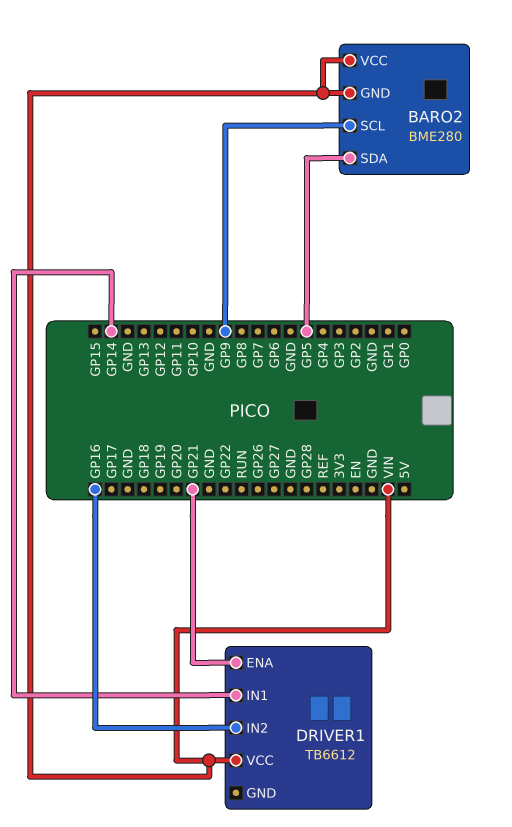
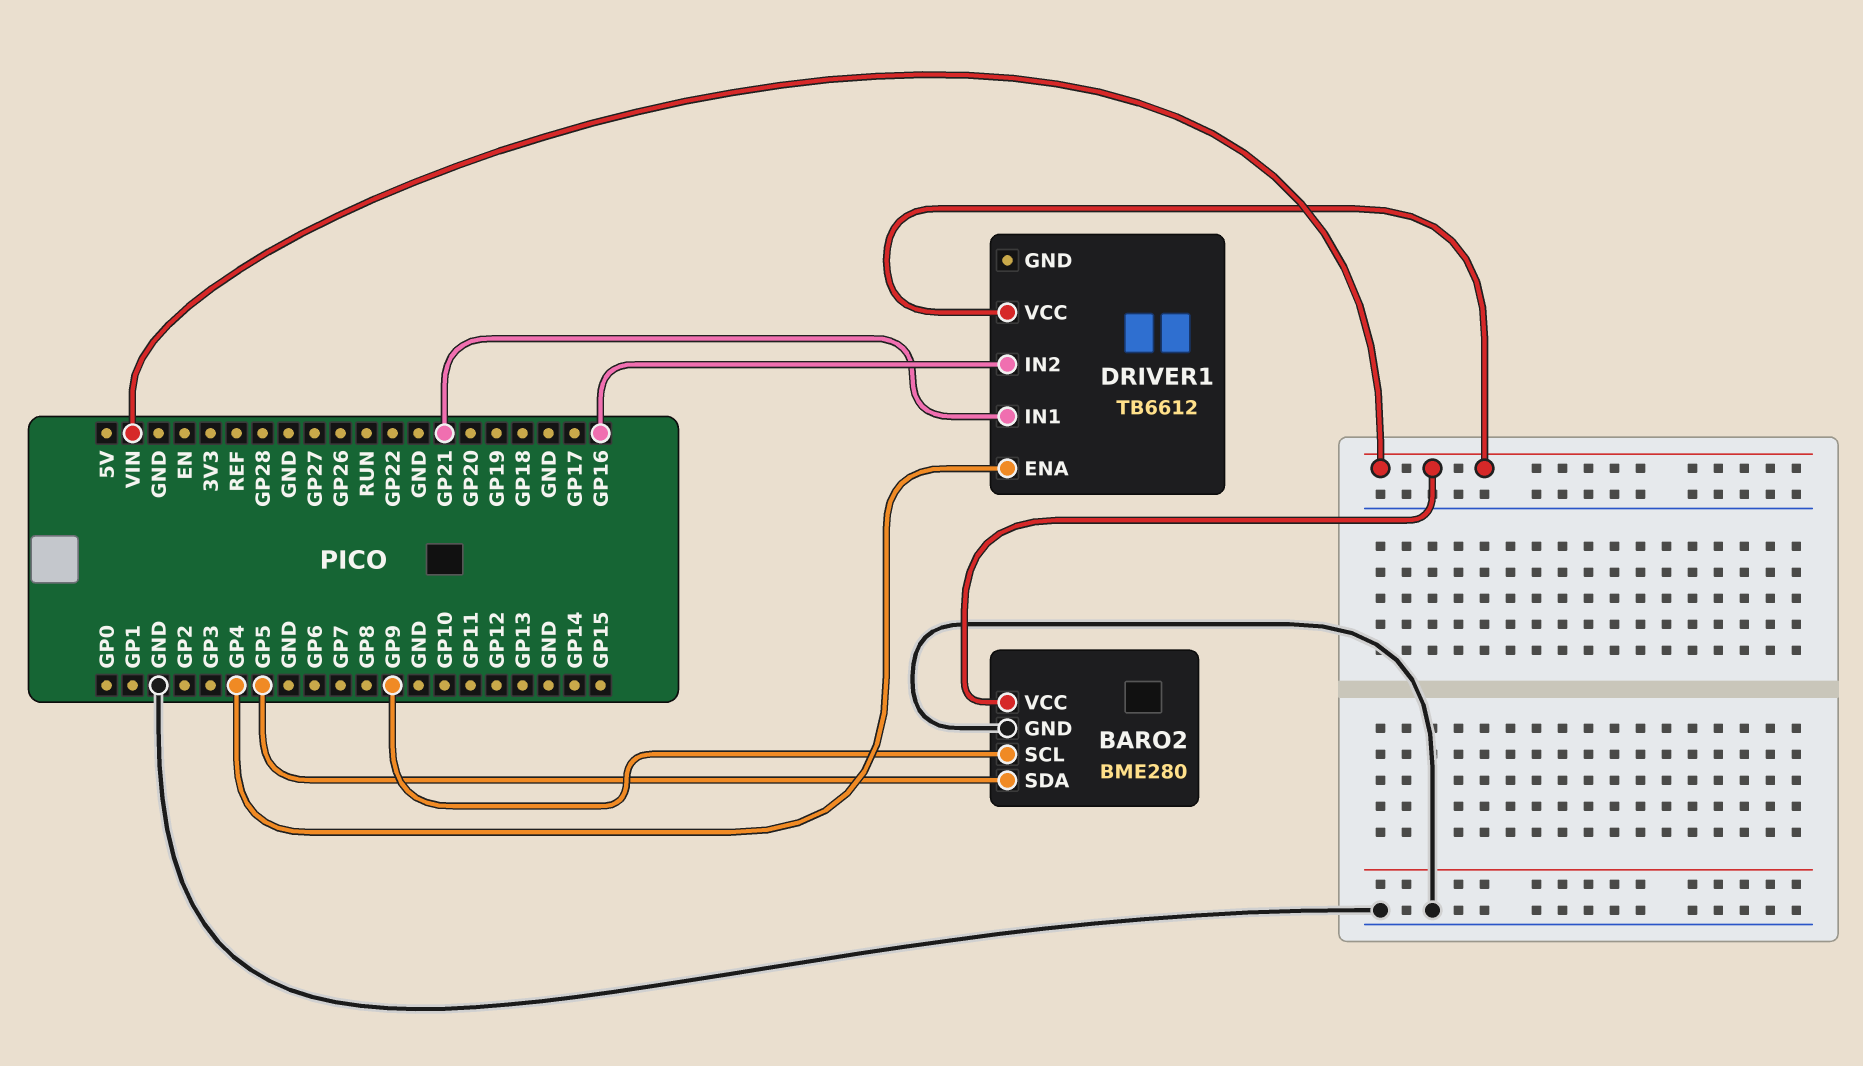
BARO2 pin GND: VIN -> GND
DRIVER1 pin ENA: GP21 -> GP4
DRIVER1 pin IN1: GP14 -> GP21

